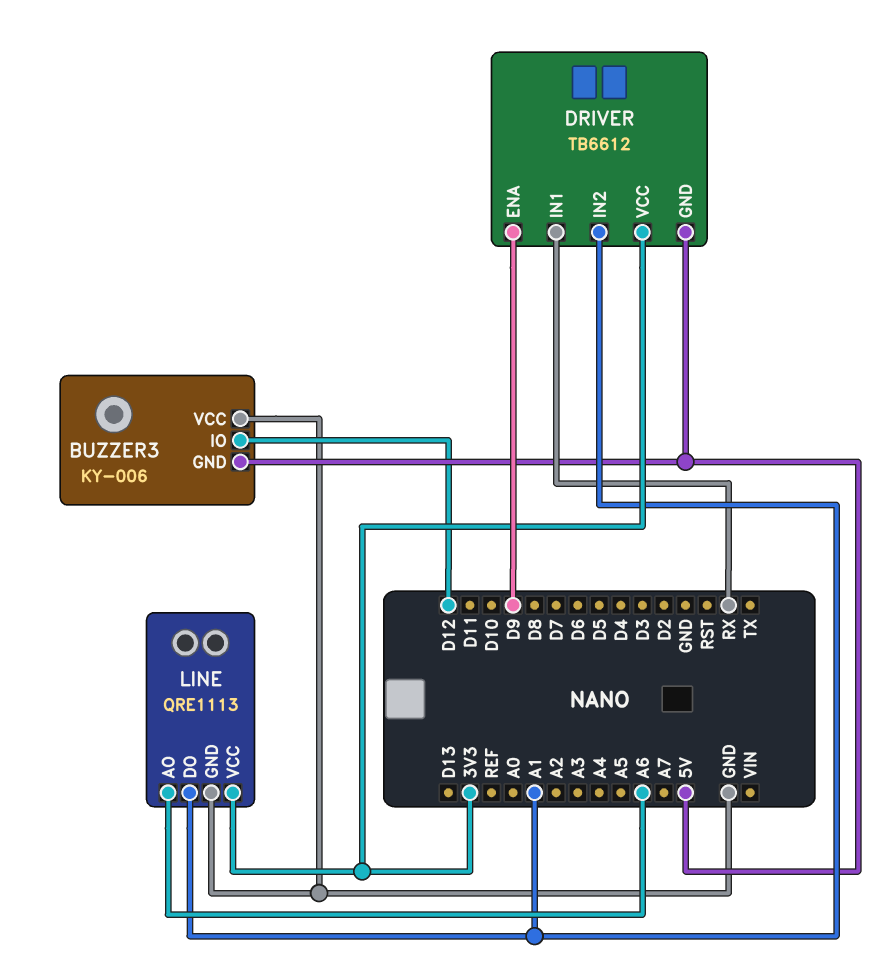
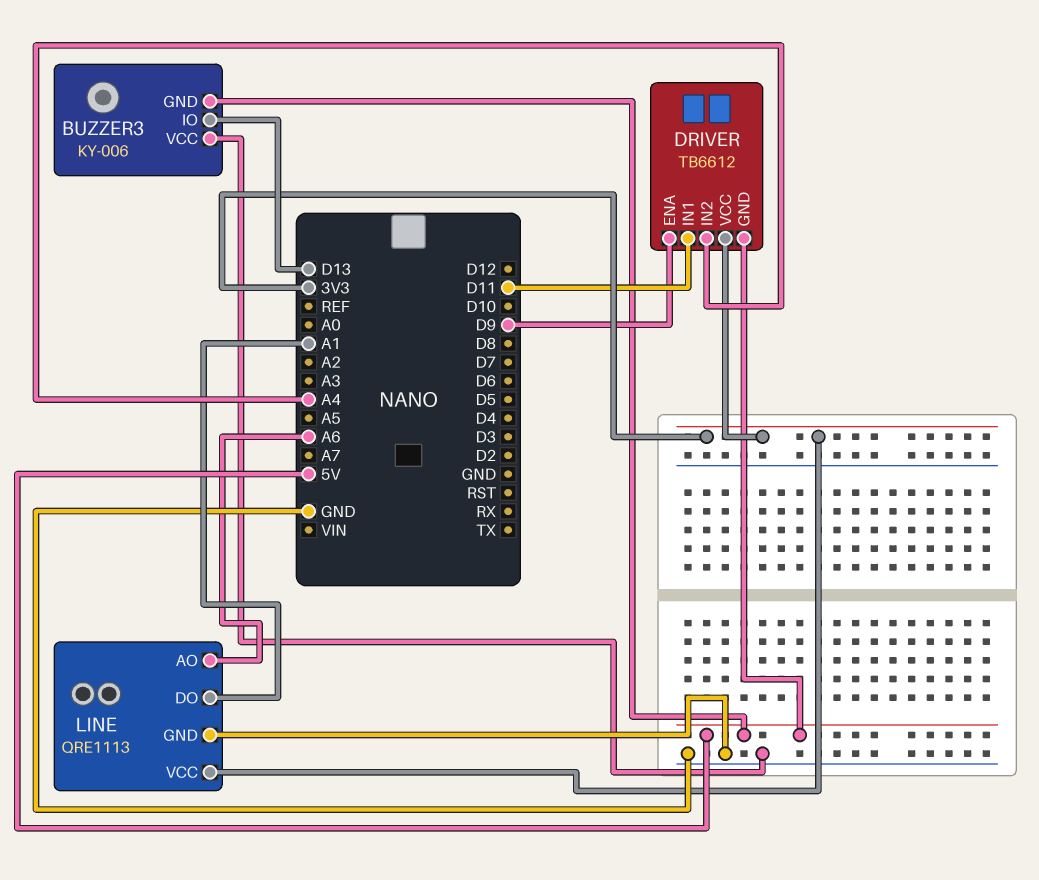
BUZZER3 pin IO: D12 -> D13
DRIVER pin IN1: RX -> D11
DRIVER pin IN2: A1 -> A4

